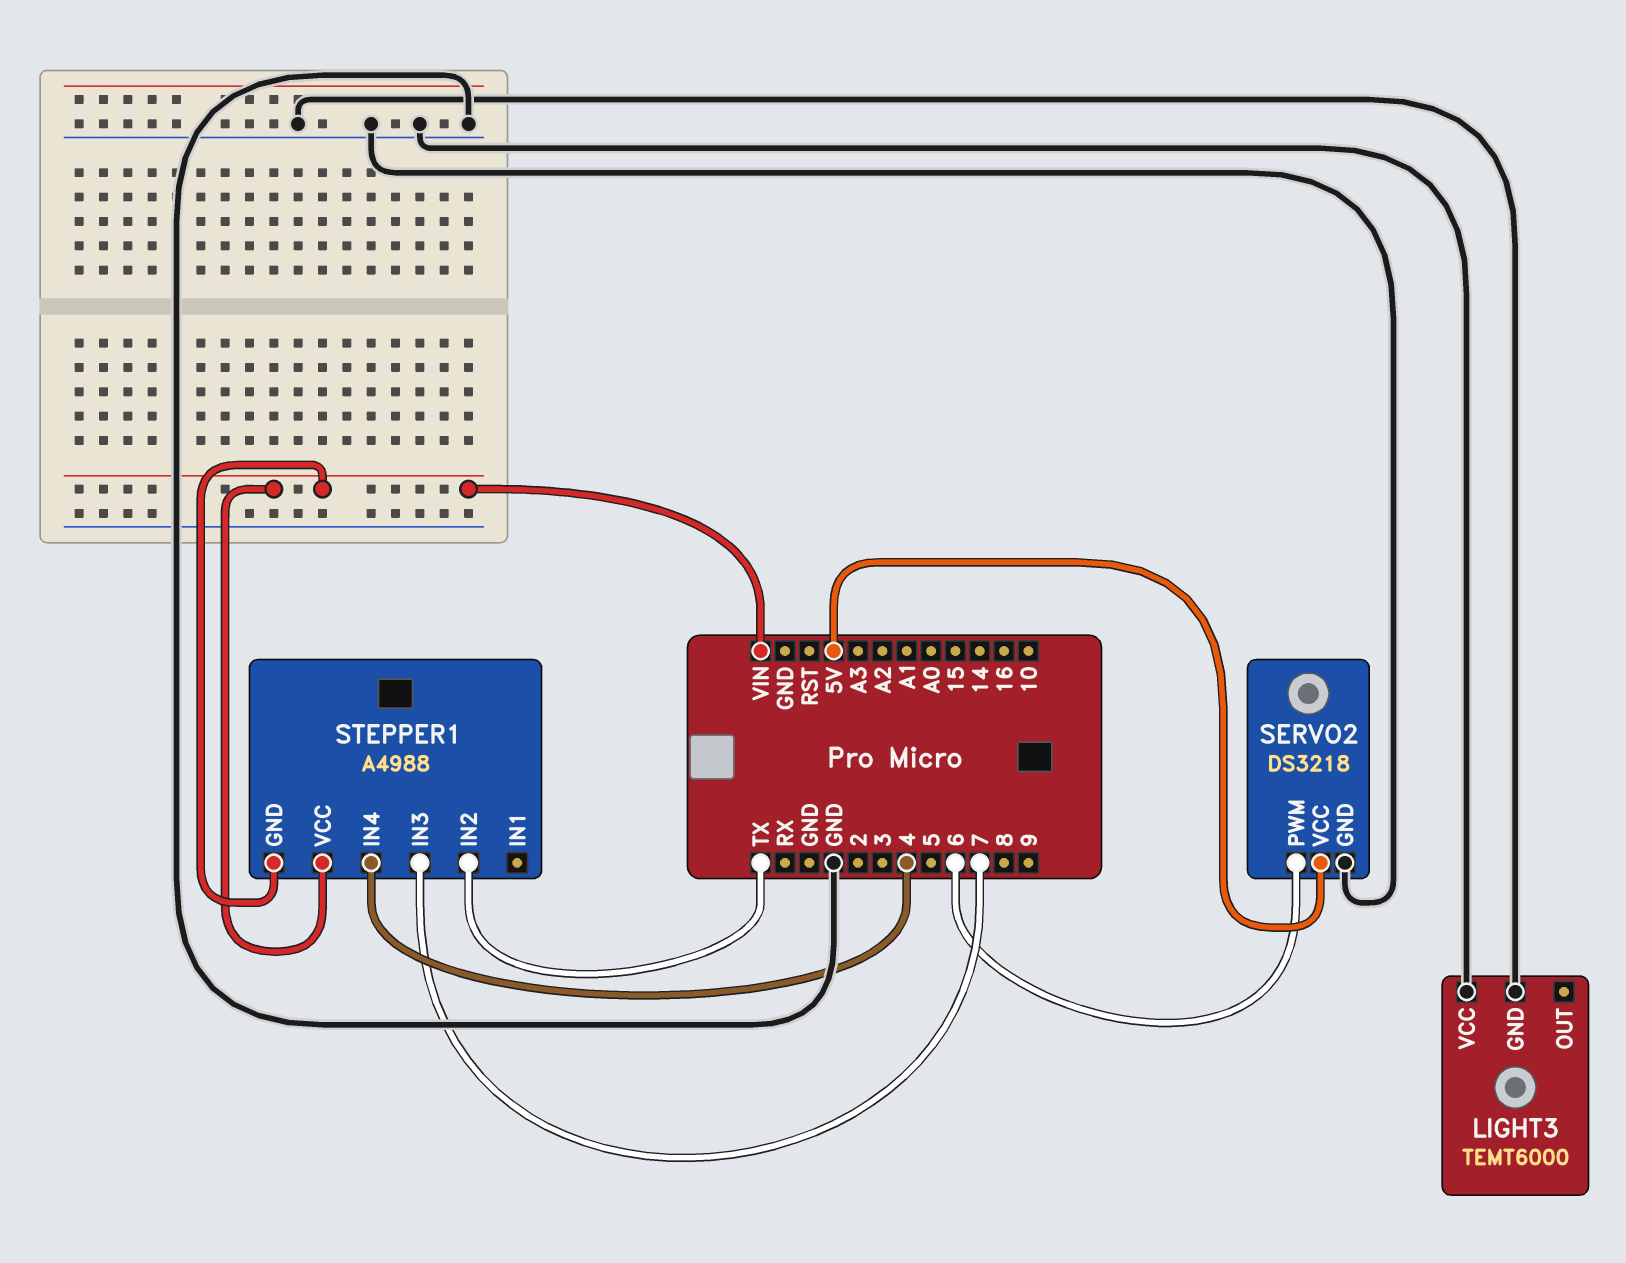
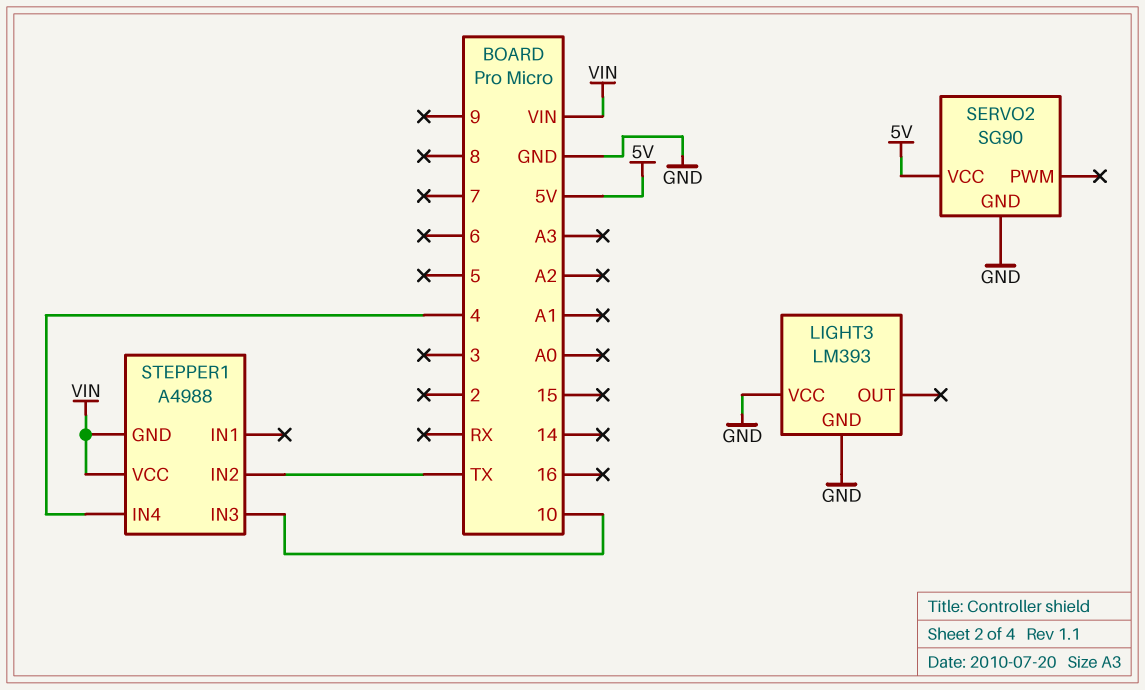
LIGHT3: TEMT6000 -> LM393
SERVO2: DS3218 -> SG90
SERVO2 pin PWM: 6 -> none
STEPPER1 pin IN3: 7 -> 10

